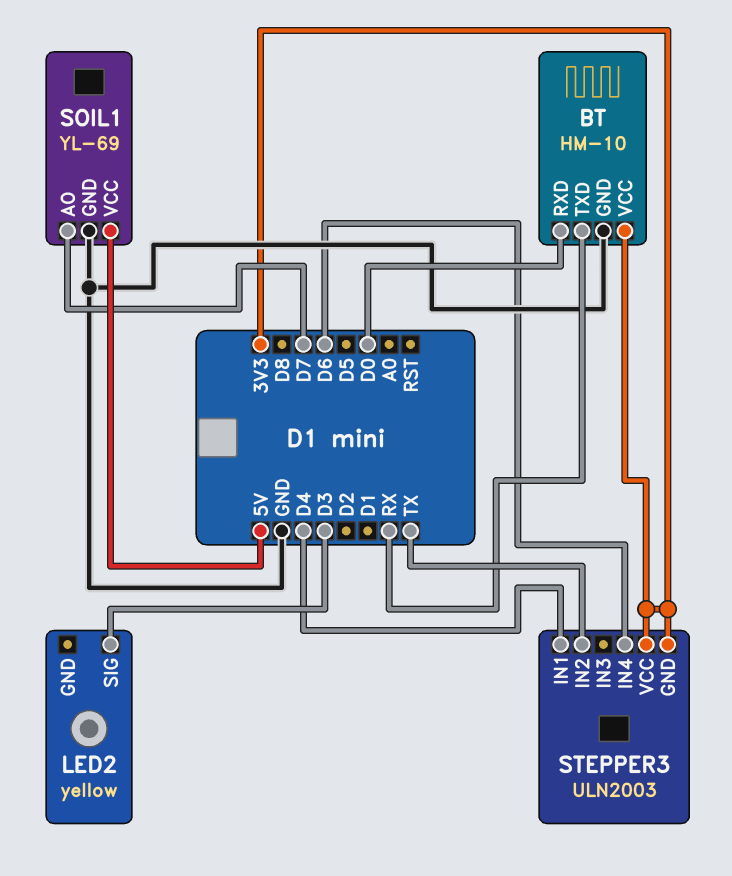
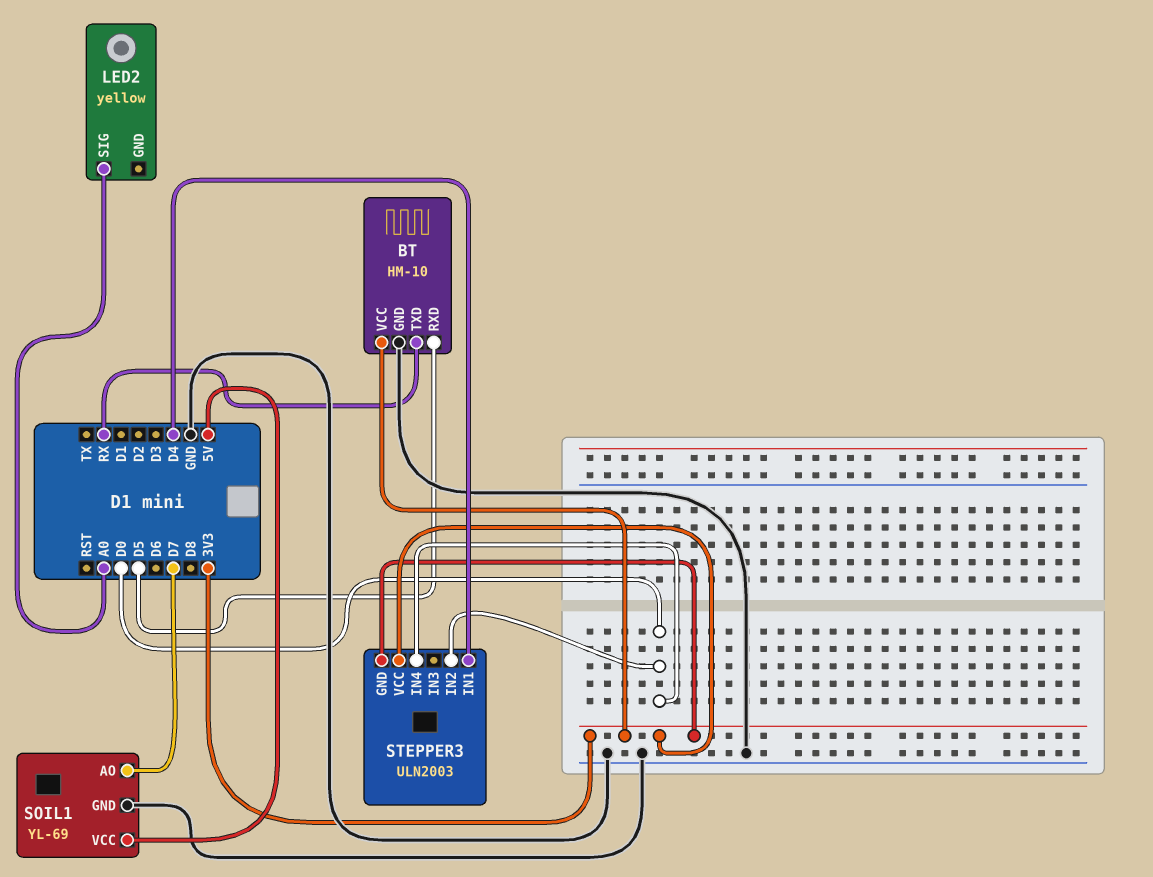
BT pin RXD: D0 -> D5
LED2 pin SIG: D3 -> A0
STEPPER3 pin IN2: TX -> D0
STEPPER3 pin IN4: D6 -> D0

